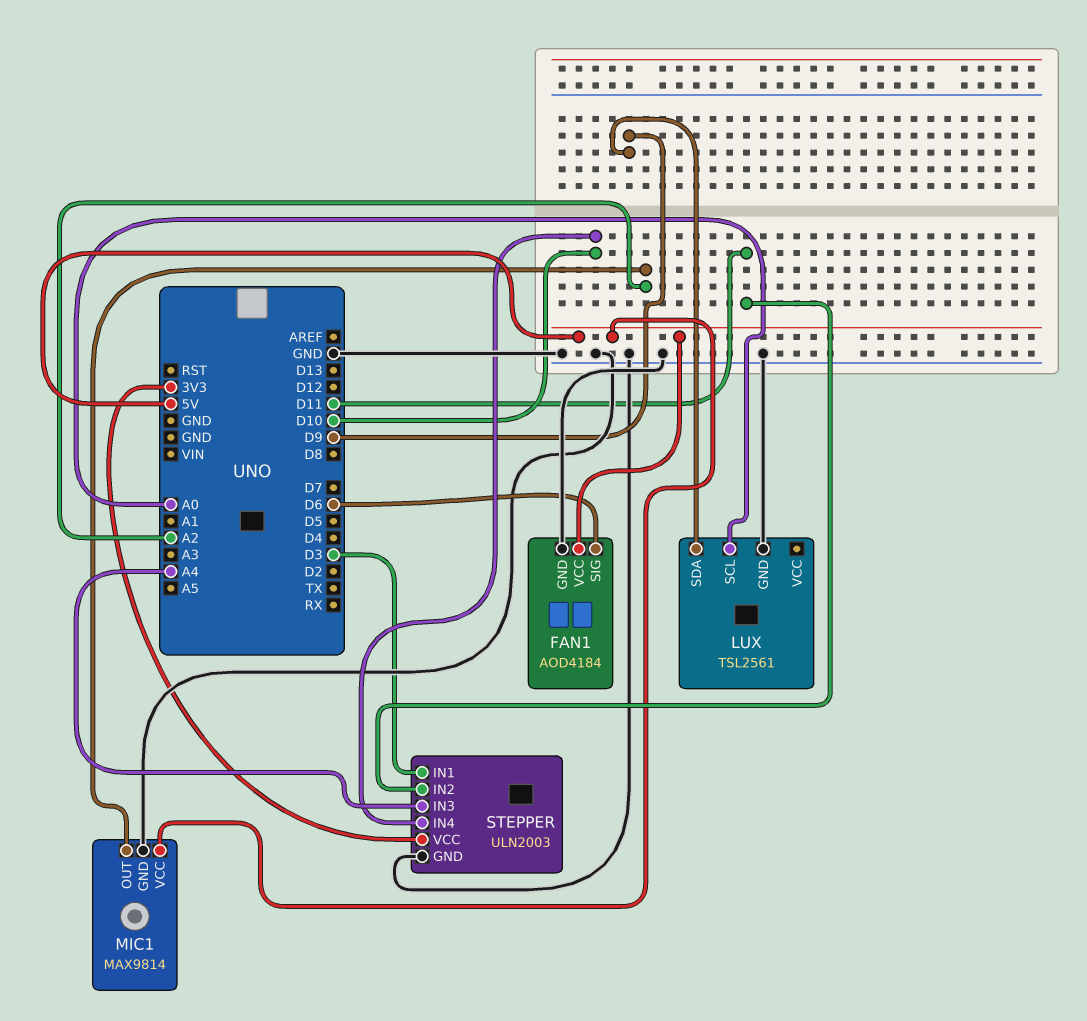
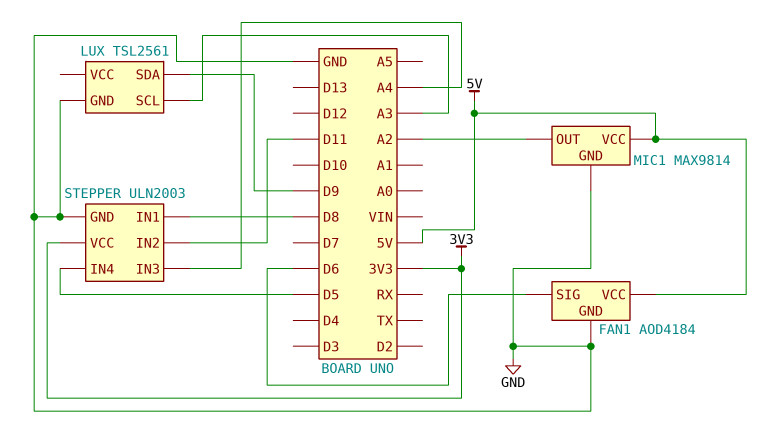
LUX pin SCL: A0 -> A3
STEPPER pin IN1: D3 -> D8
STEPPER pin IN4: D10 -> D5

